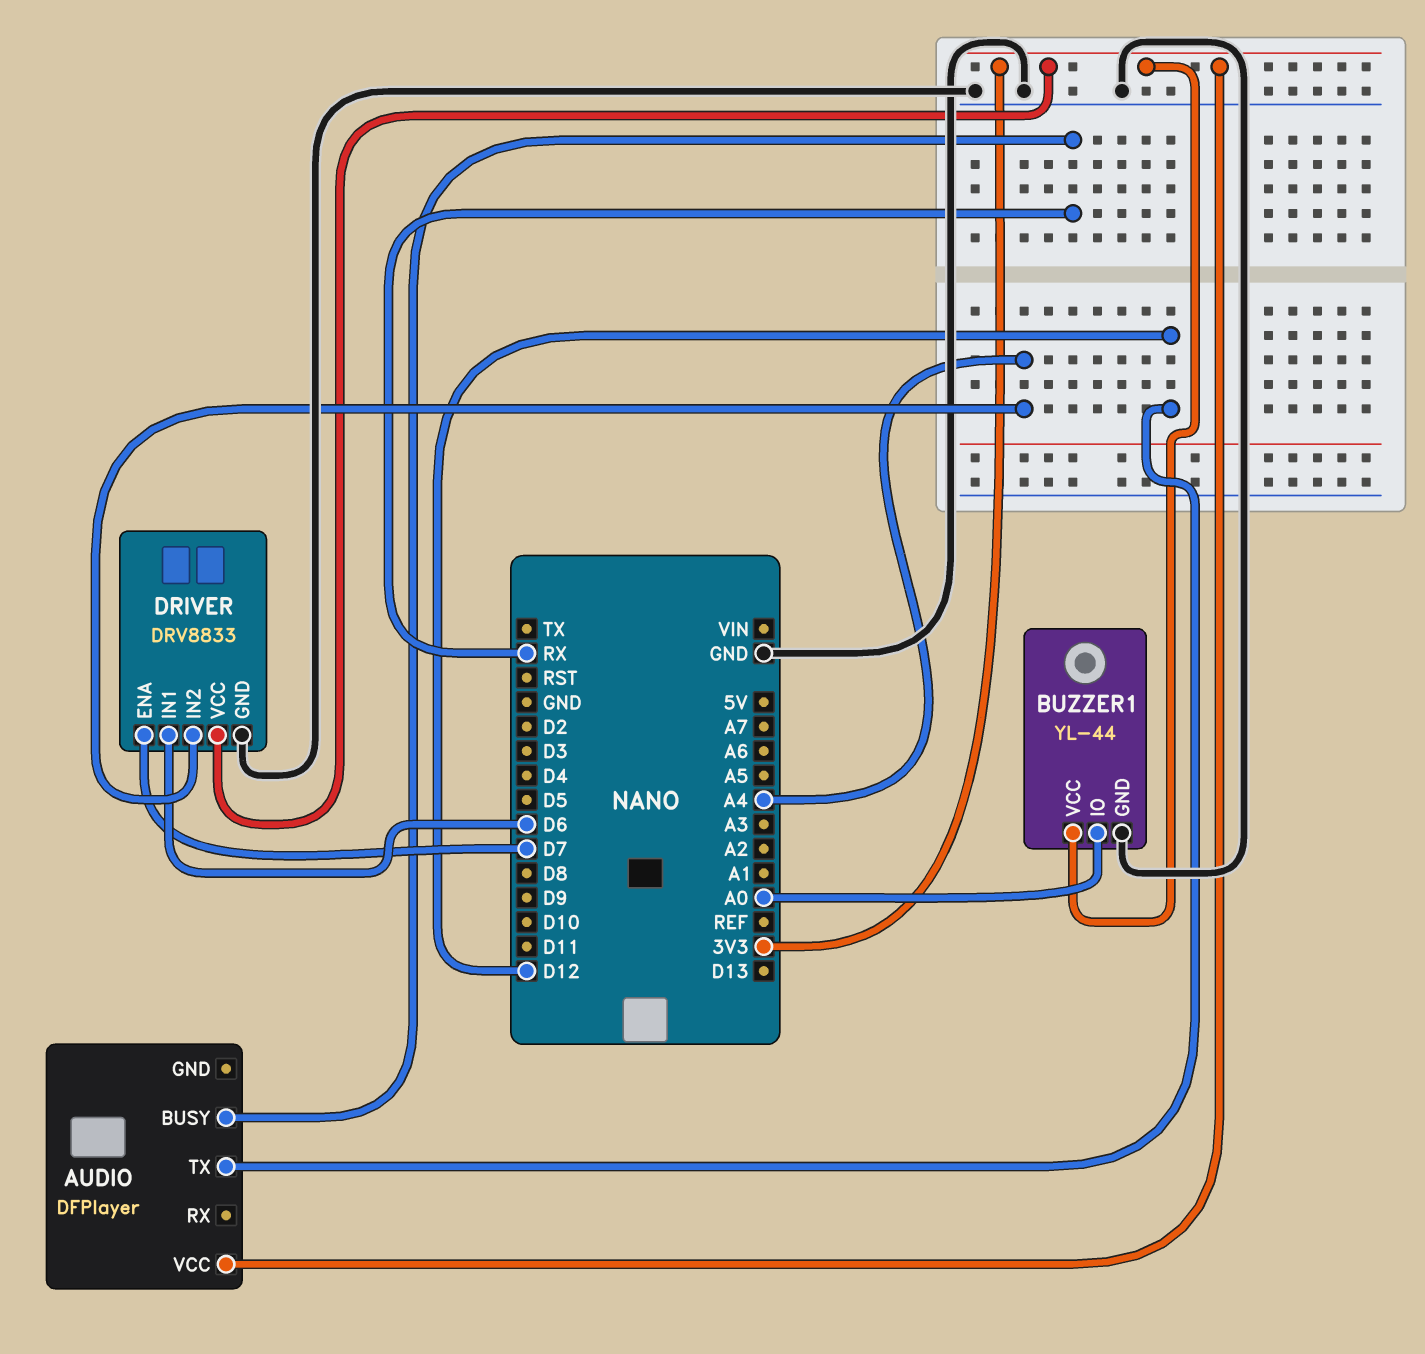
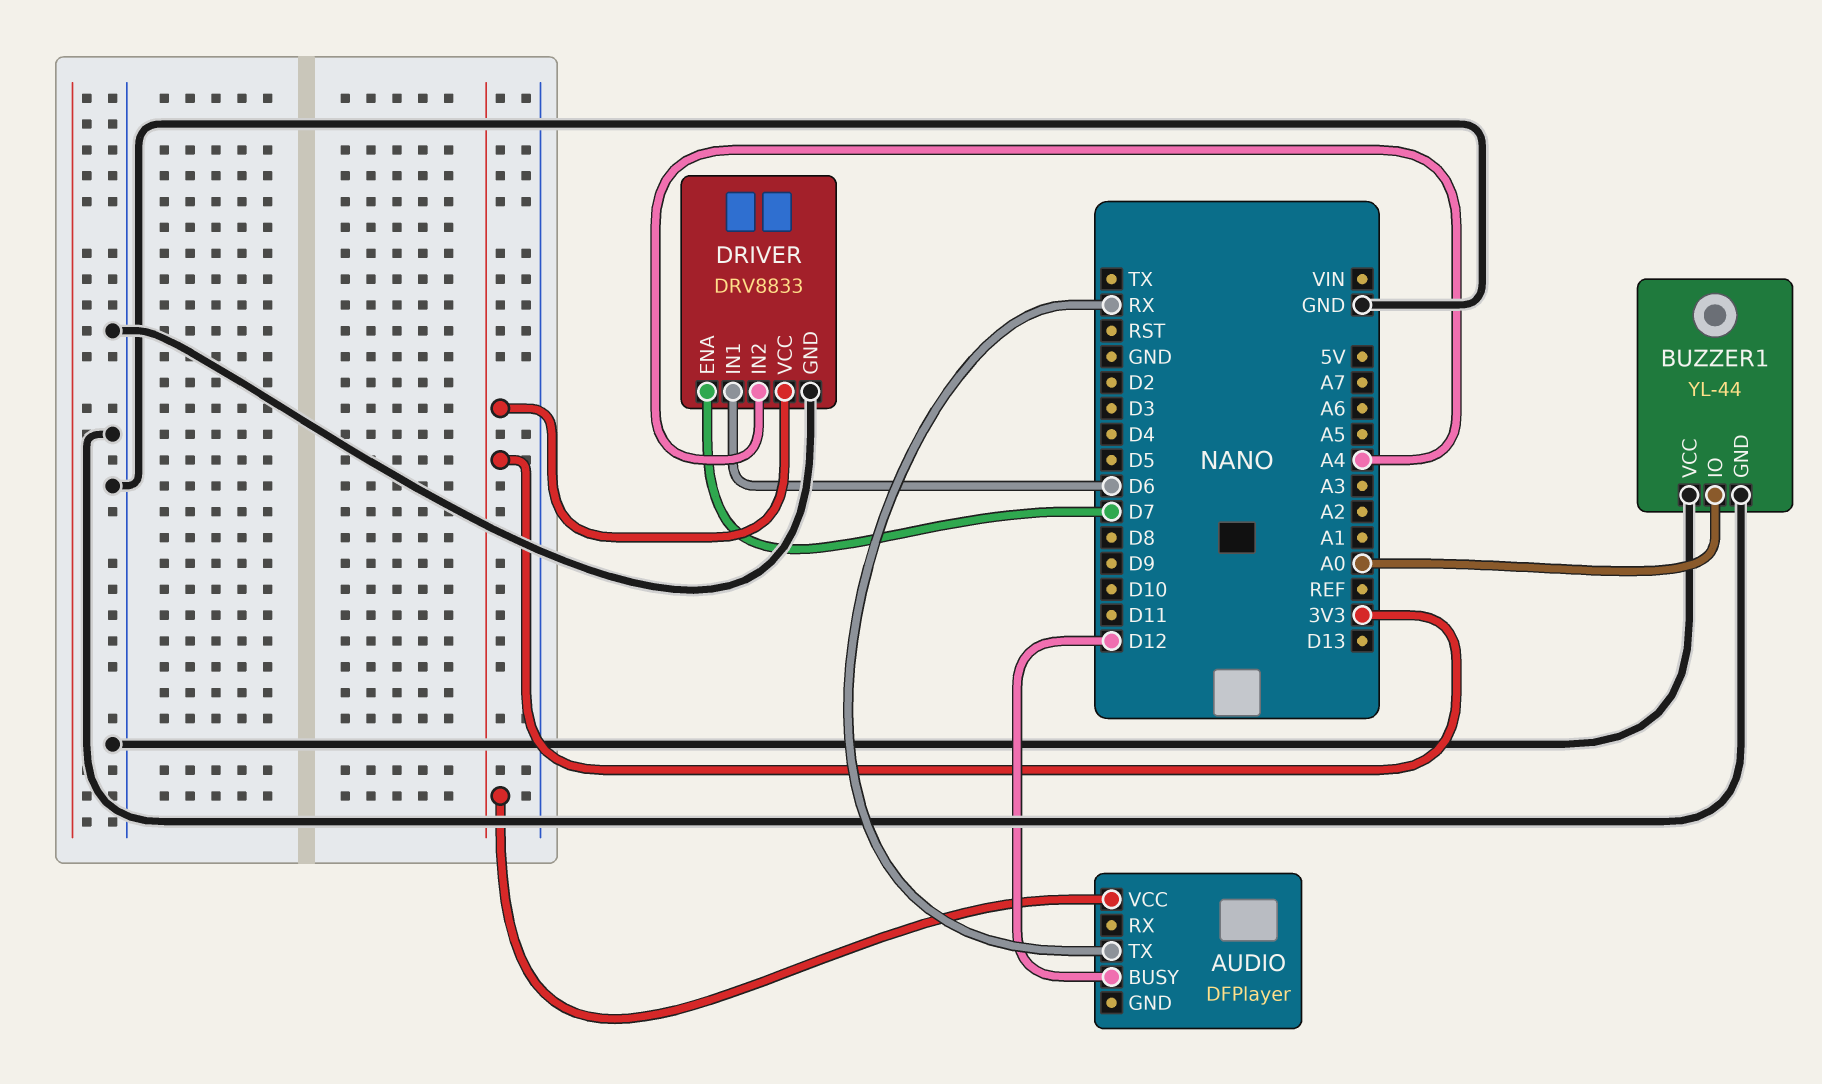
AUDIO pin BUSY: RX -> D12
AUDIO pin TX: D12 -> RX
BUZZER1 pin VCC: 3V3 -> GND

